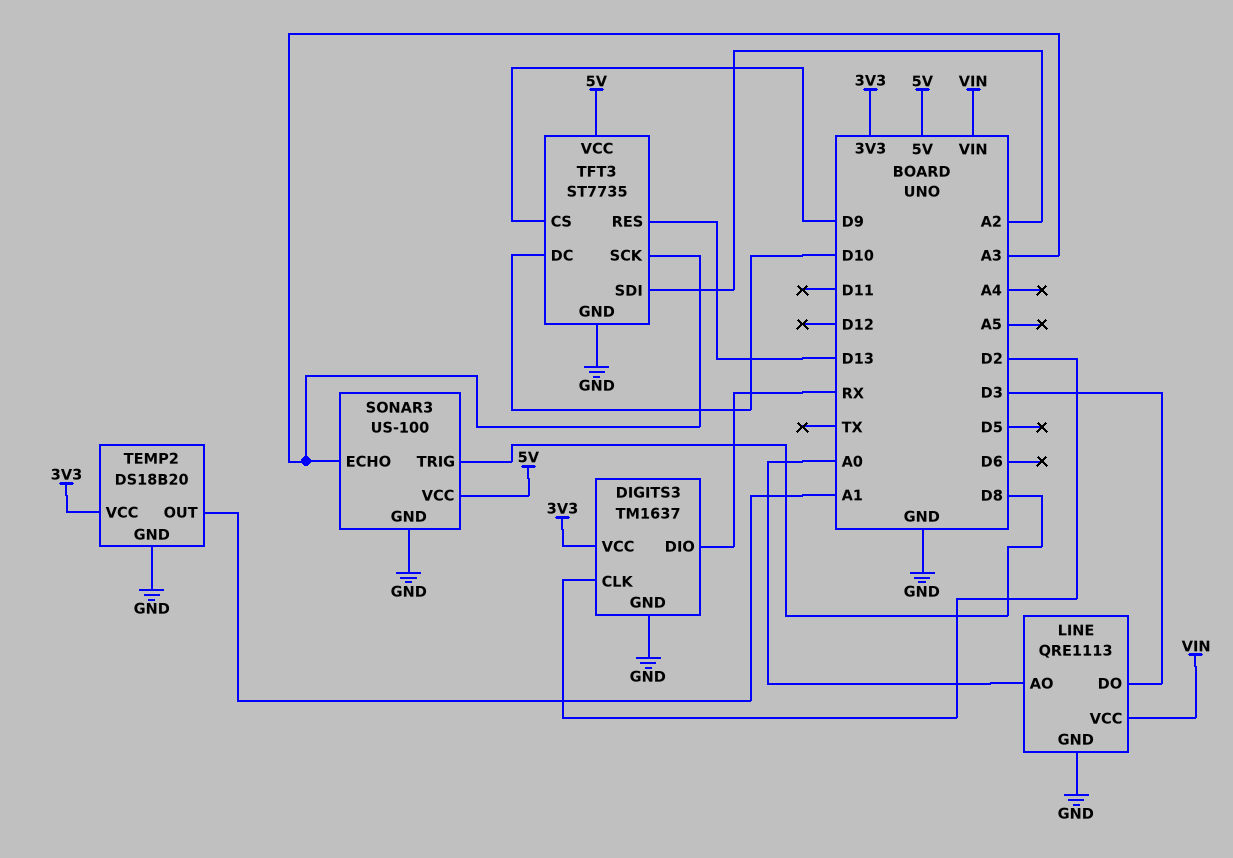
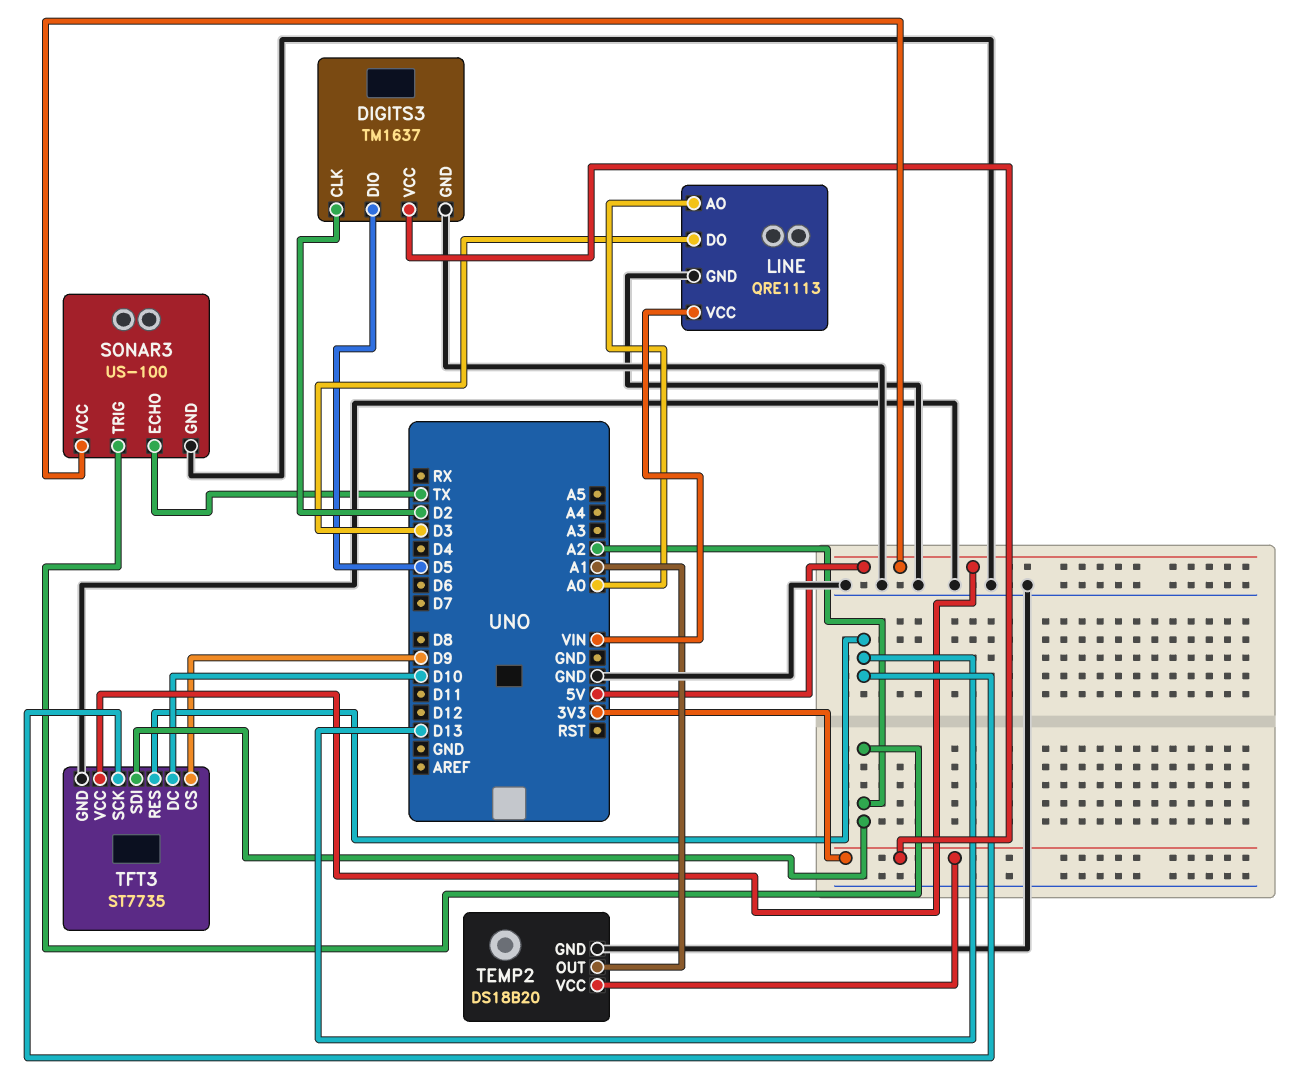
DIGITS3 pin DIO: RX -> D5
SONAR3 pin ECHO: A3 -> TX
SONAR3 pin TRIG: D8 -> A2
TFT3 pin SCK: A3 -> D13

